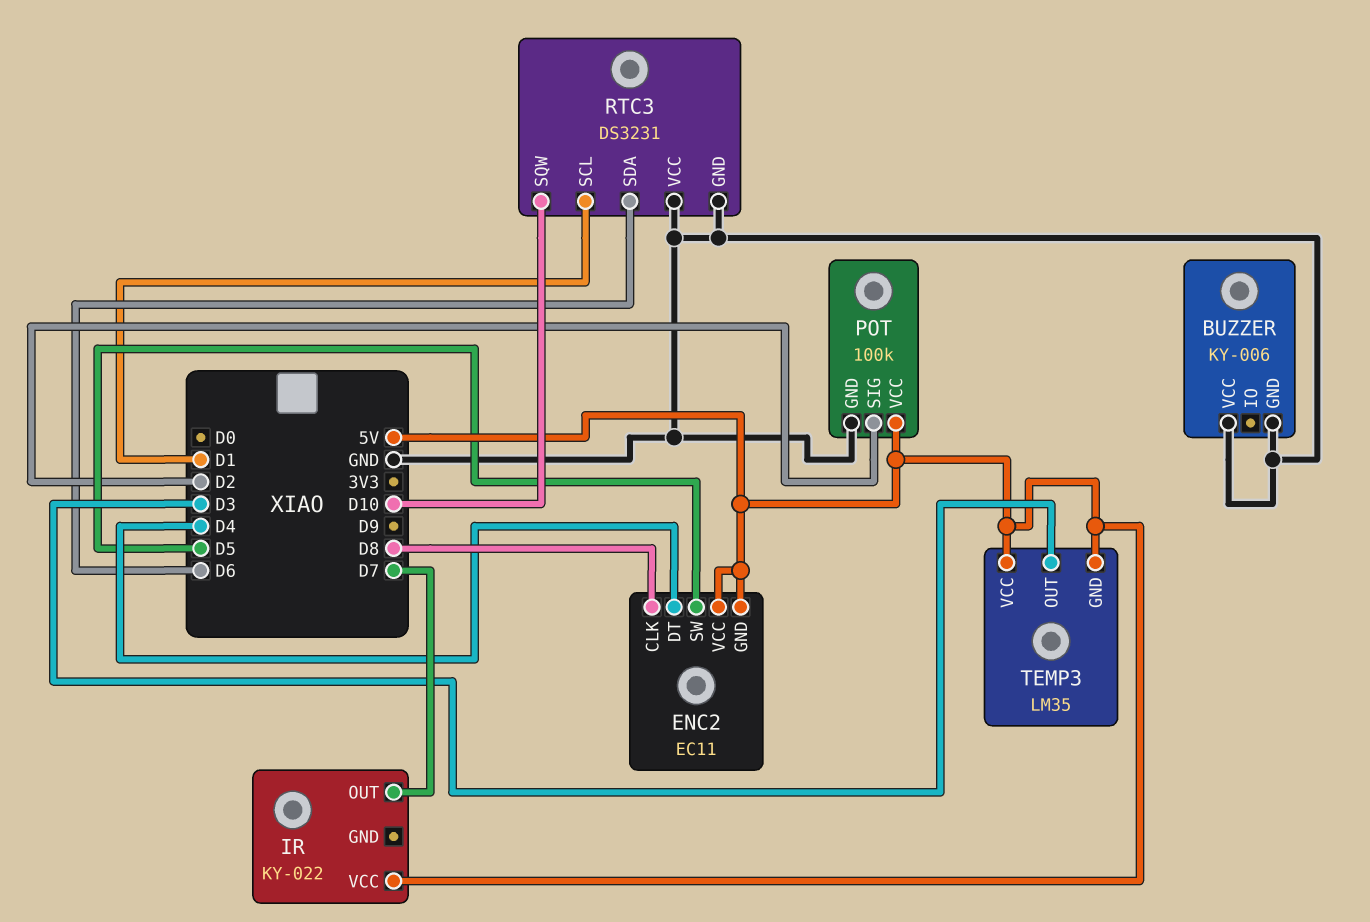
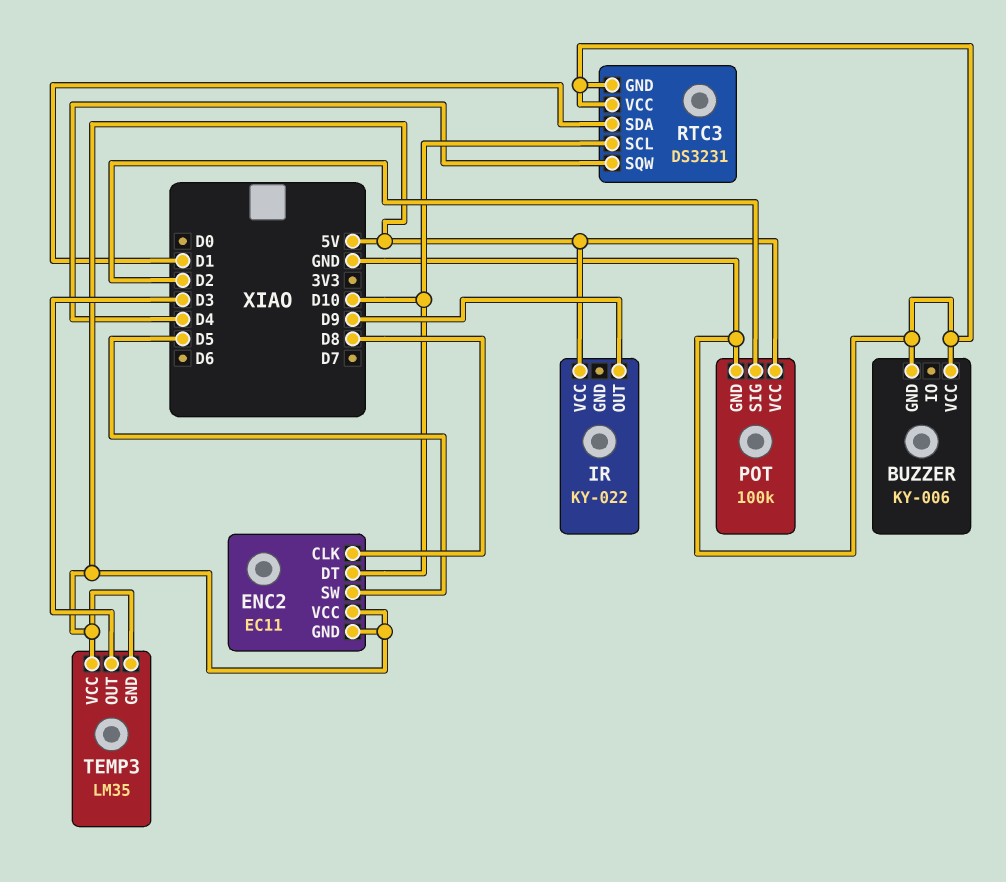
ENC2 pin DT: D4 -> D10
IR pin OUT: D7 -> D9
RTC3 pin SCL: D1 -> D10
RTC3 pin SDA: D6 -> D1
RTC3 pin SQW: D10 -> D4

